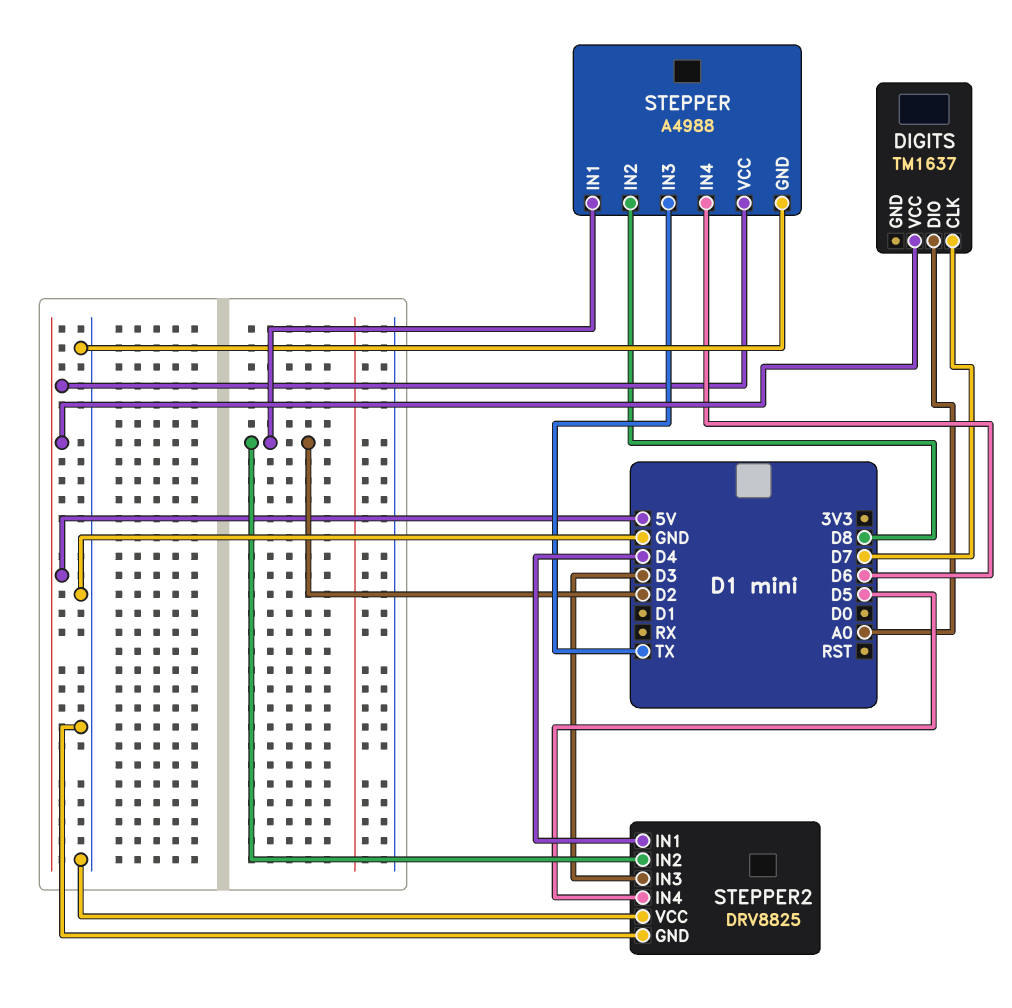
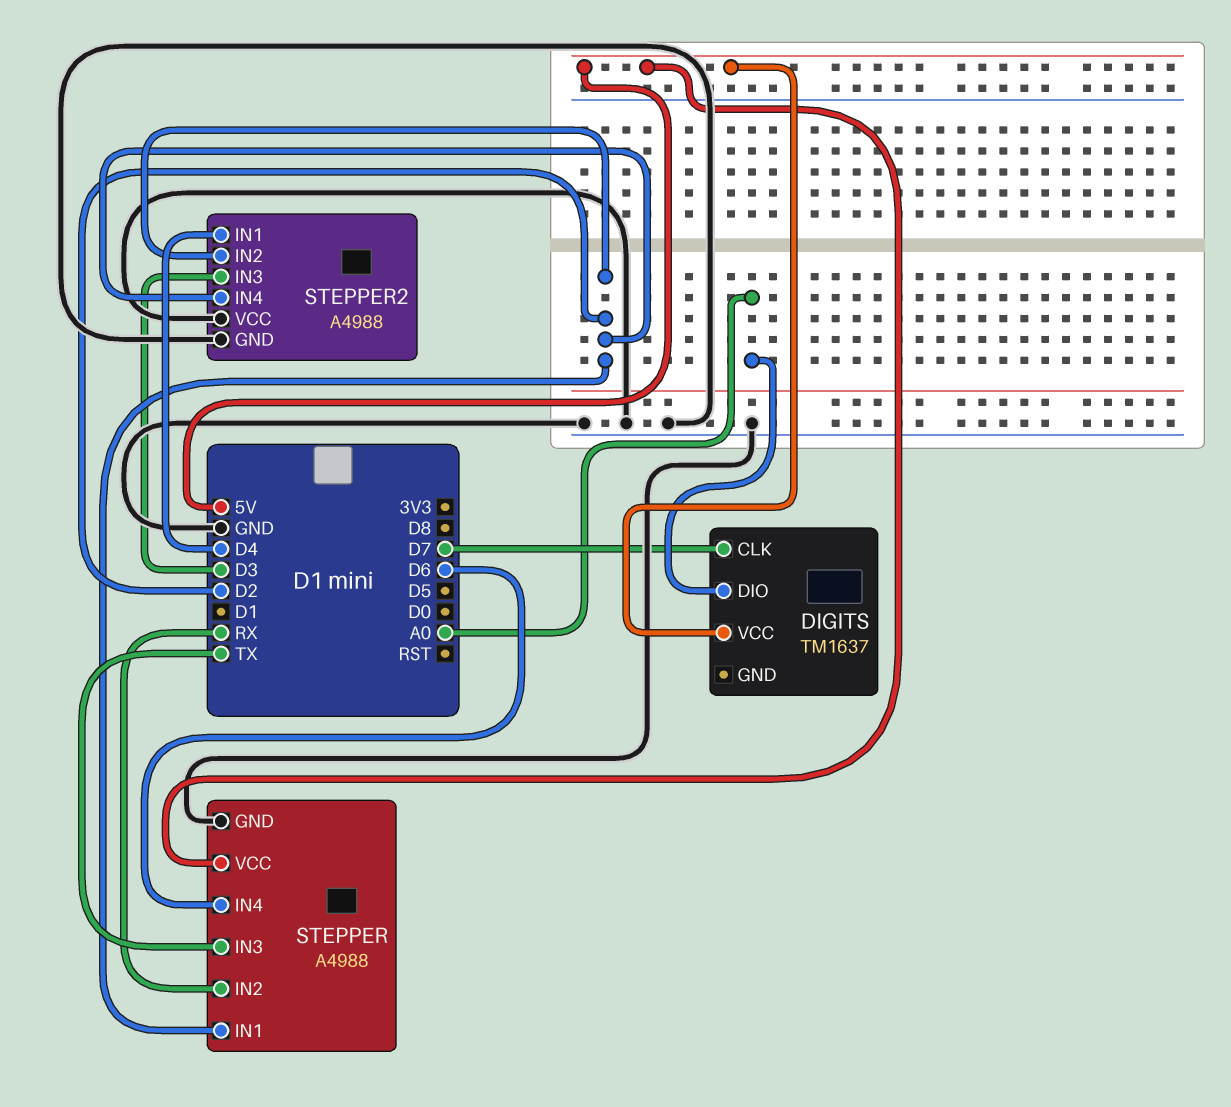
STEPPER pin IN2: D8 -> RX
STEPPER2: DRV8825 -> A4988
STEPPER2 pin IN4: D5 -> D2

